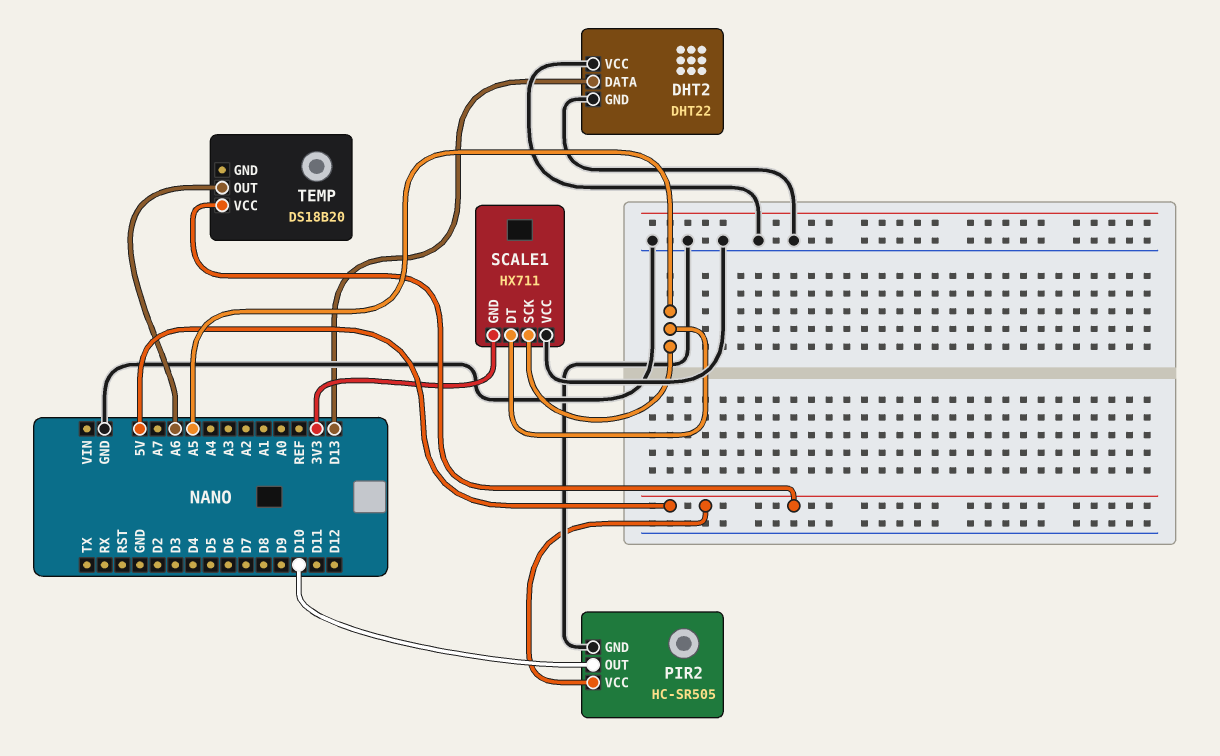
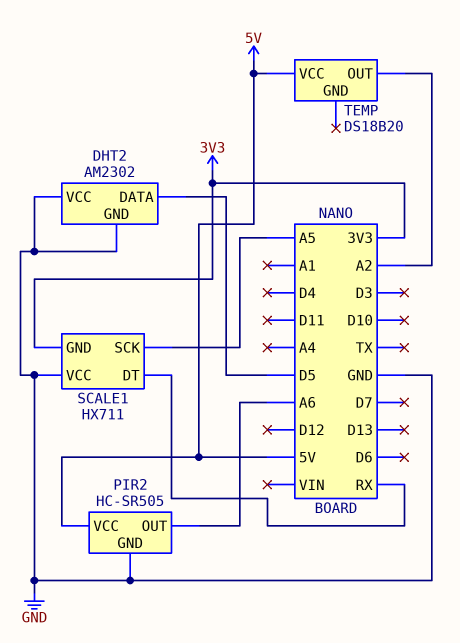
DHT2: DHT22 -> AM2302
DHT2 pin DATA: D13 -> D5
PIR2 pin OUT: D10 -> A6
SCALE1 pin DT: A5 -> RX
TEMP pin OUT: A6 -> A2

